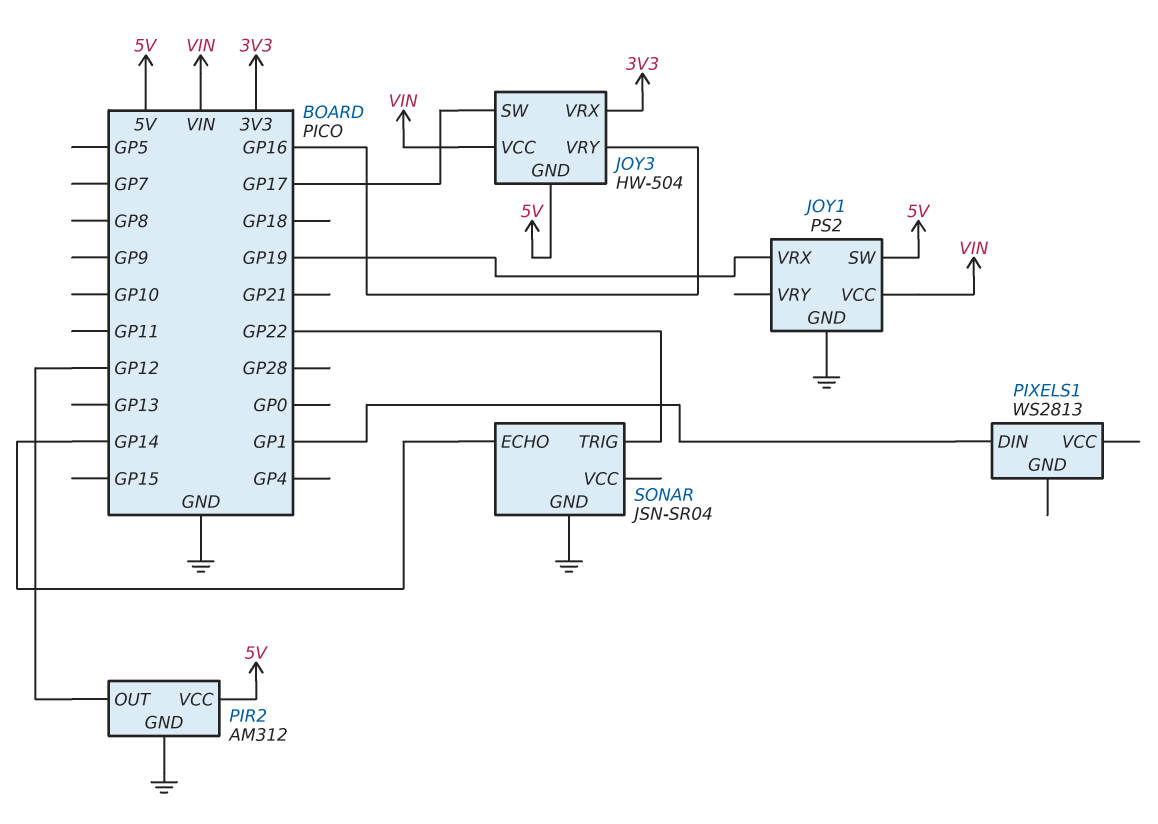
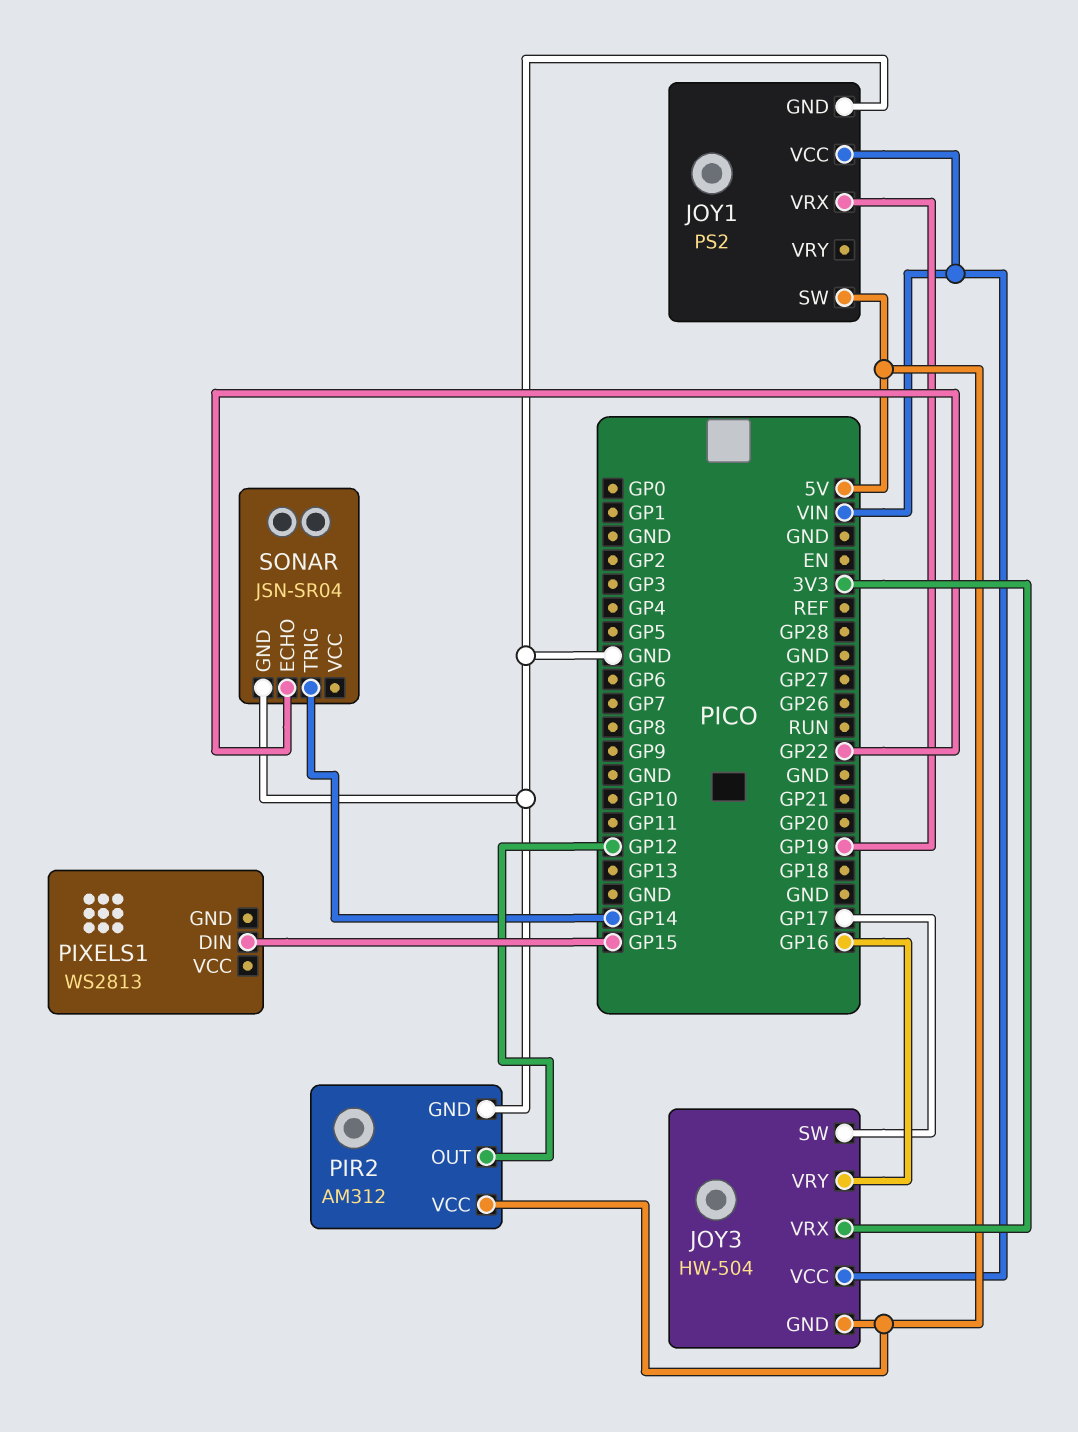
PIXELS1 pin DIN: GP1 -> GP15
SONAR pin ECHO: GP14 -> GP22
SONAR pin TRIG: GP22 -> GP14

